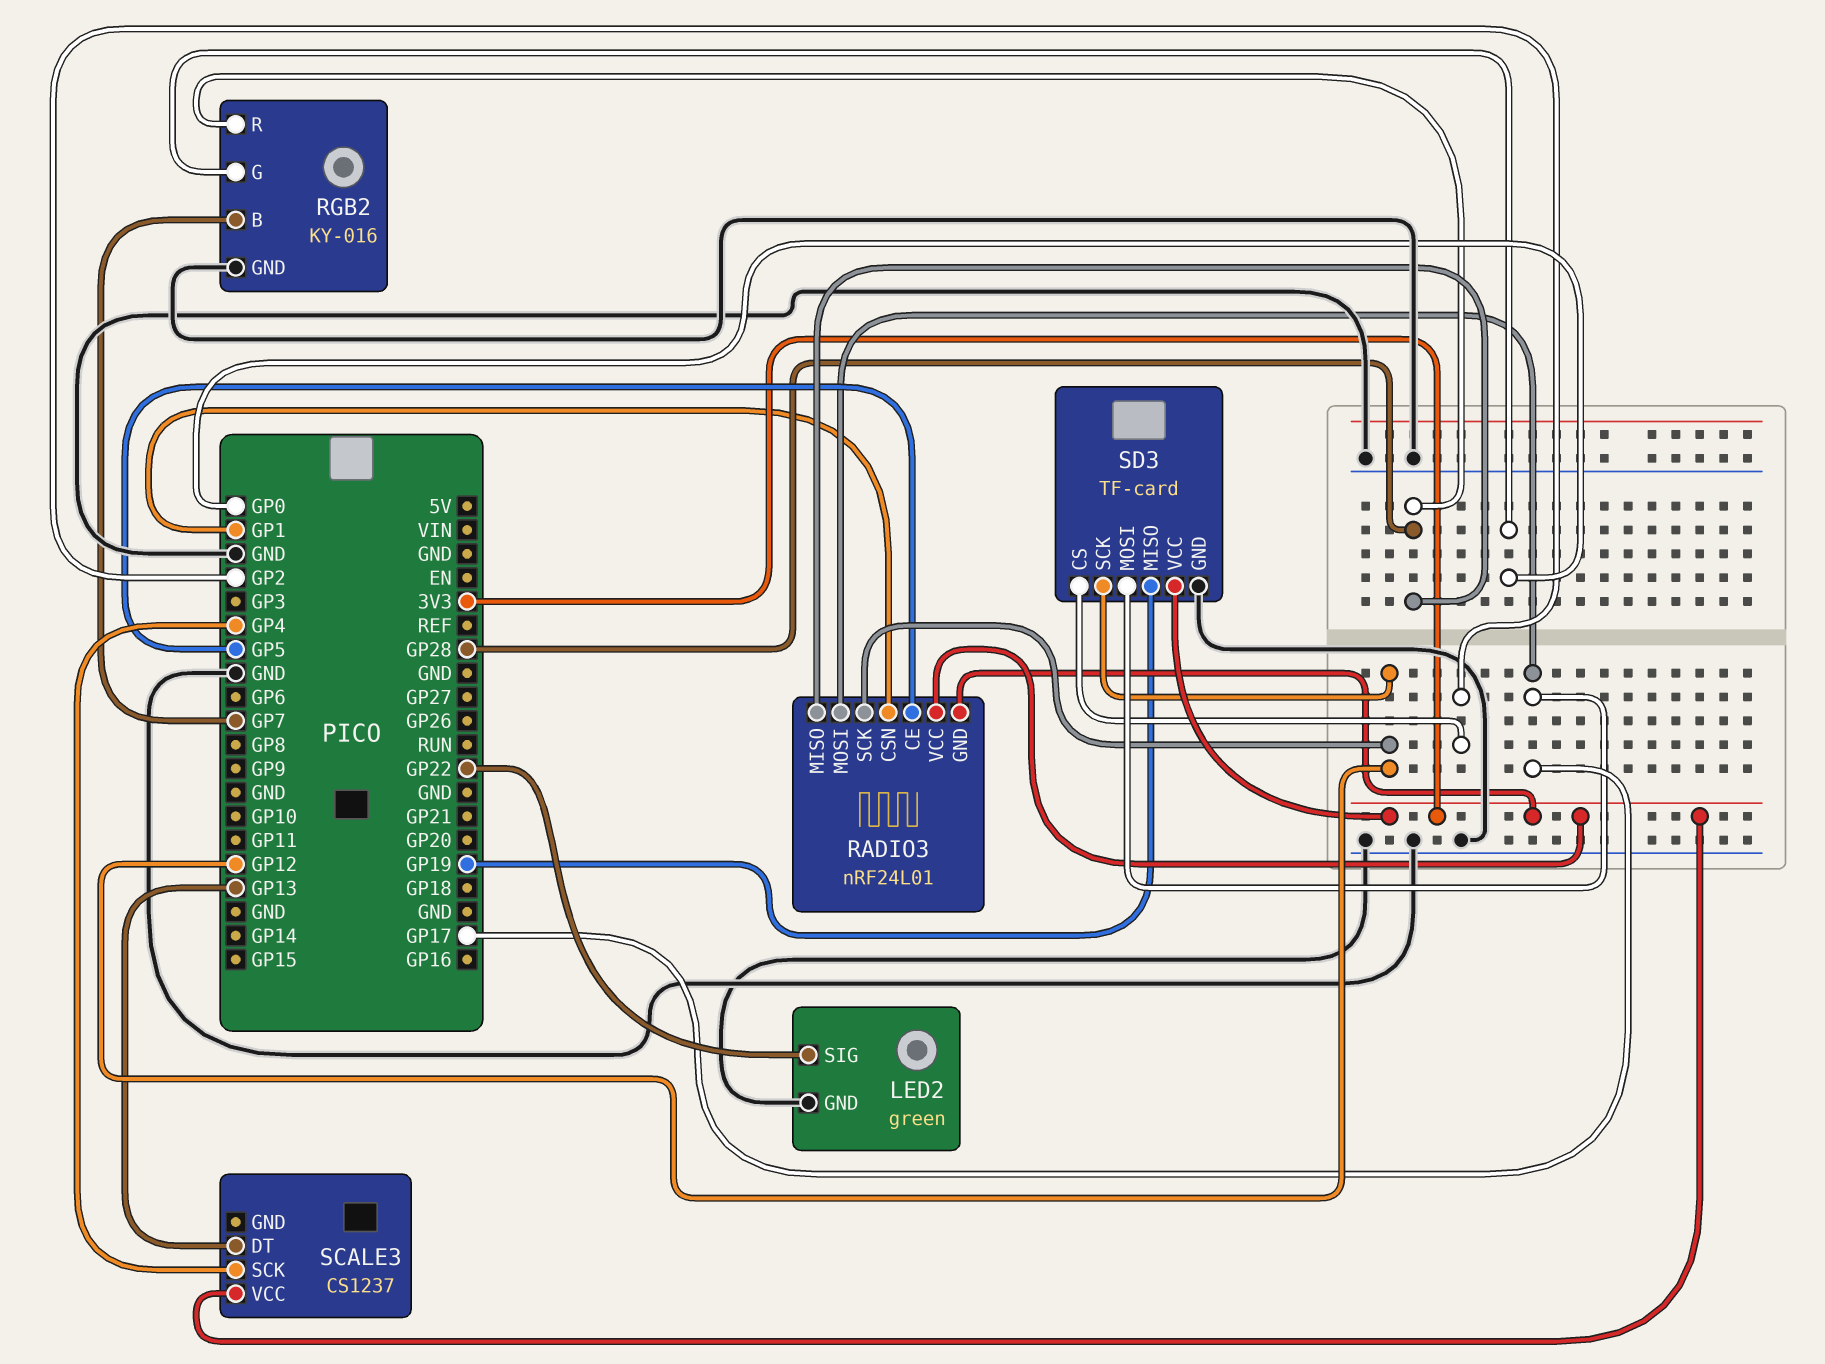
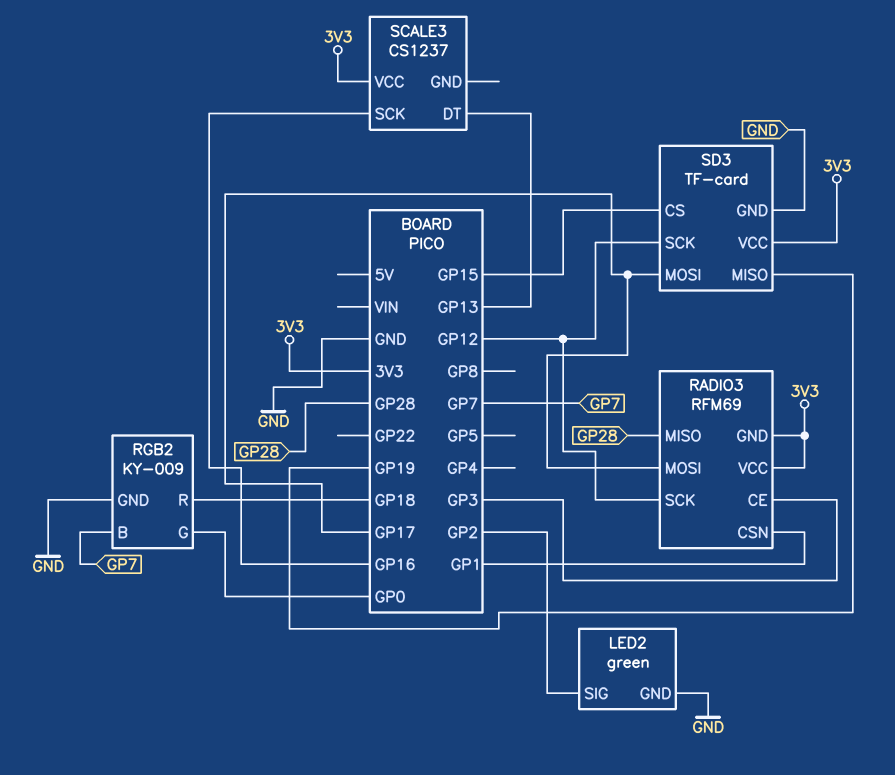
LED2 pin SIG: GP22 -> GP2
RADIO3: nRF24L01 -> RFM69
RADIO3 pin CE: GP5 -> GP3
RGB2: KY-016 -> KY-009
RGB2 pin R: GP28 -> GP18
SCALE3 pin SCK: GP4 -> GP16
SD3 pin CS: GP2 -> GP15

